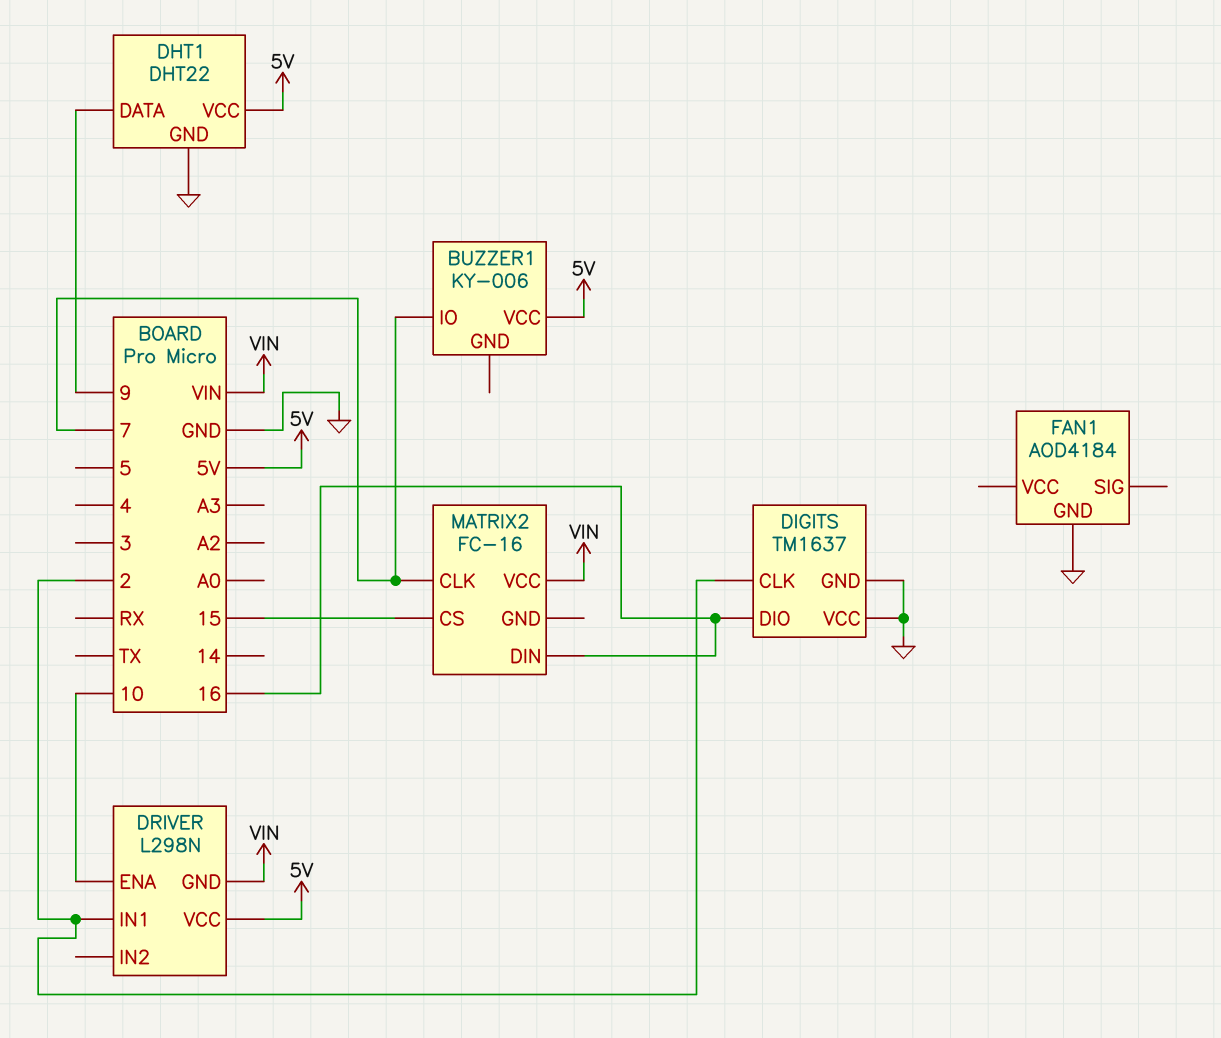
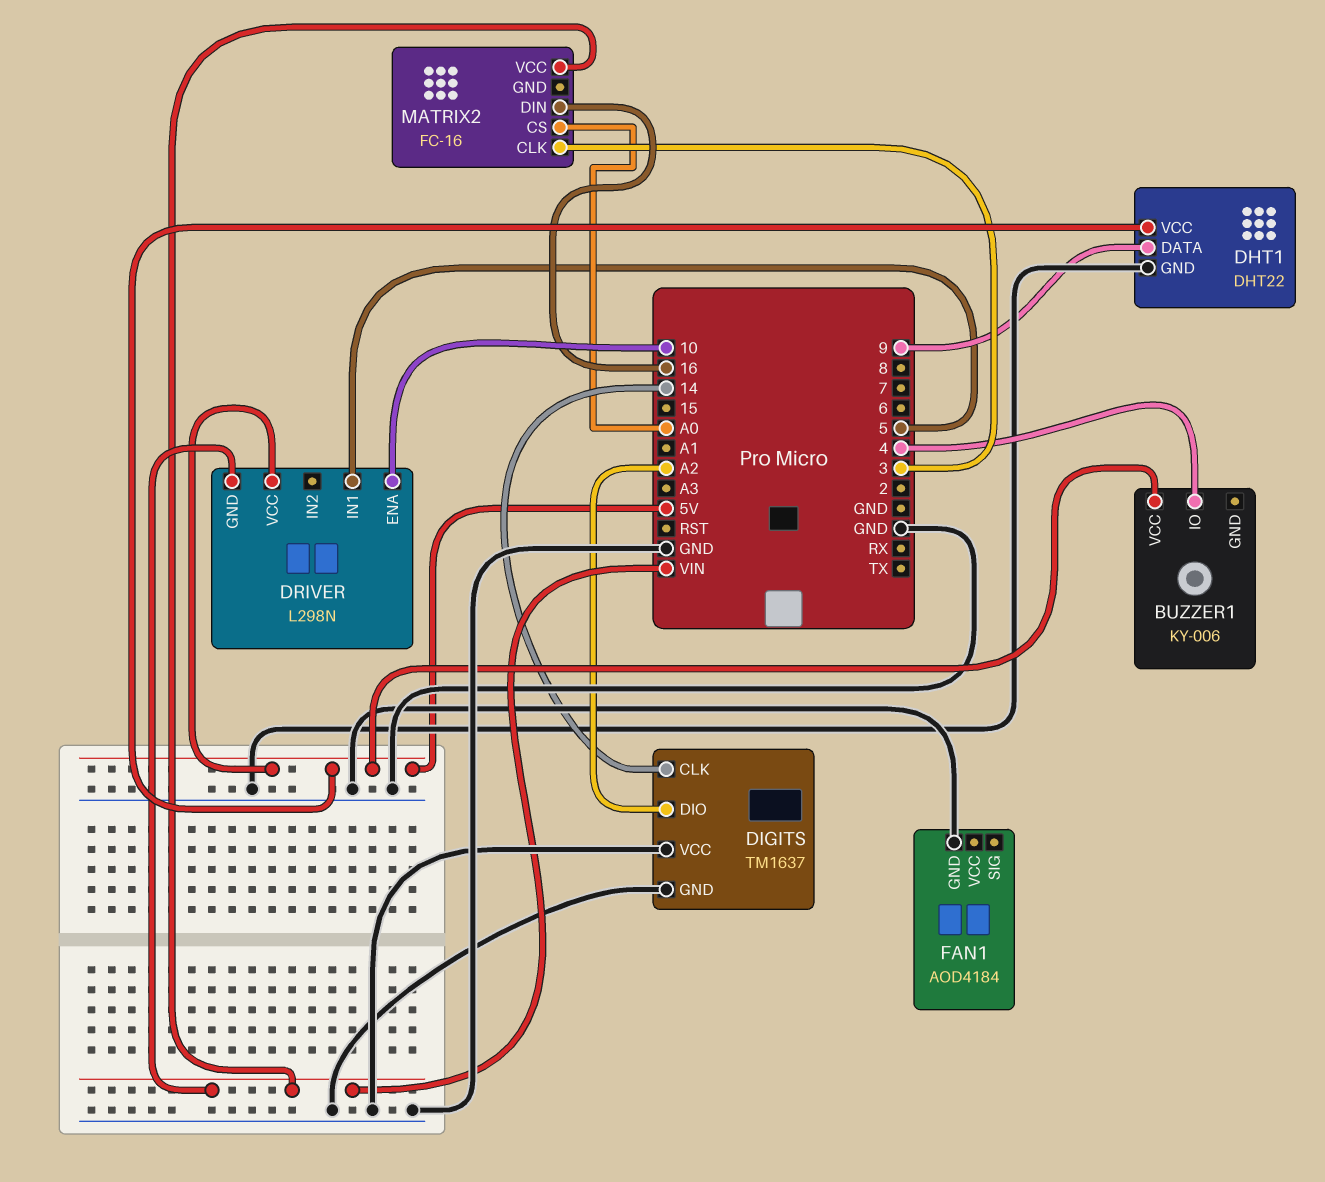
BUZZER1 pin IO: 7 -> 4
DIGITS pin CLK: 2 -> 14
DIGITS pin DIO: 16 -> A2
DRIVER pin IN1: 2 -> 5
MATRIX2 pin CLK: 7 -> 3
MATRIX2 pin CS: 15 -> A0

